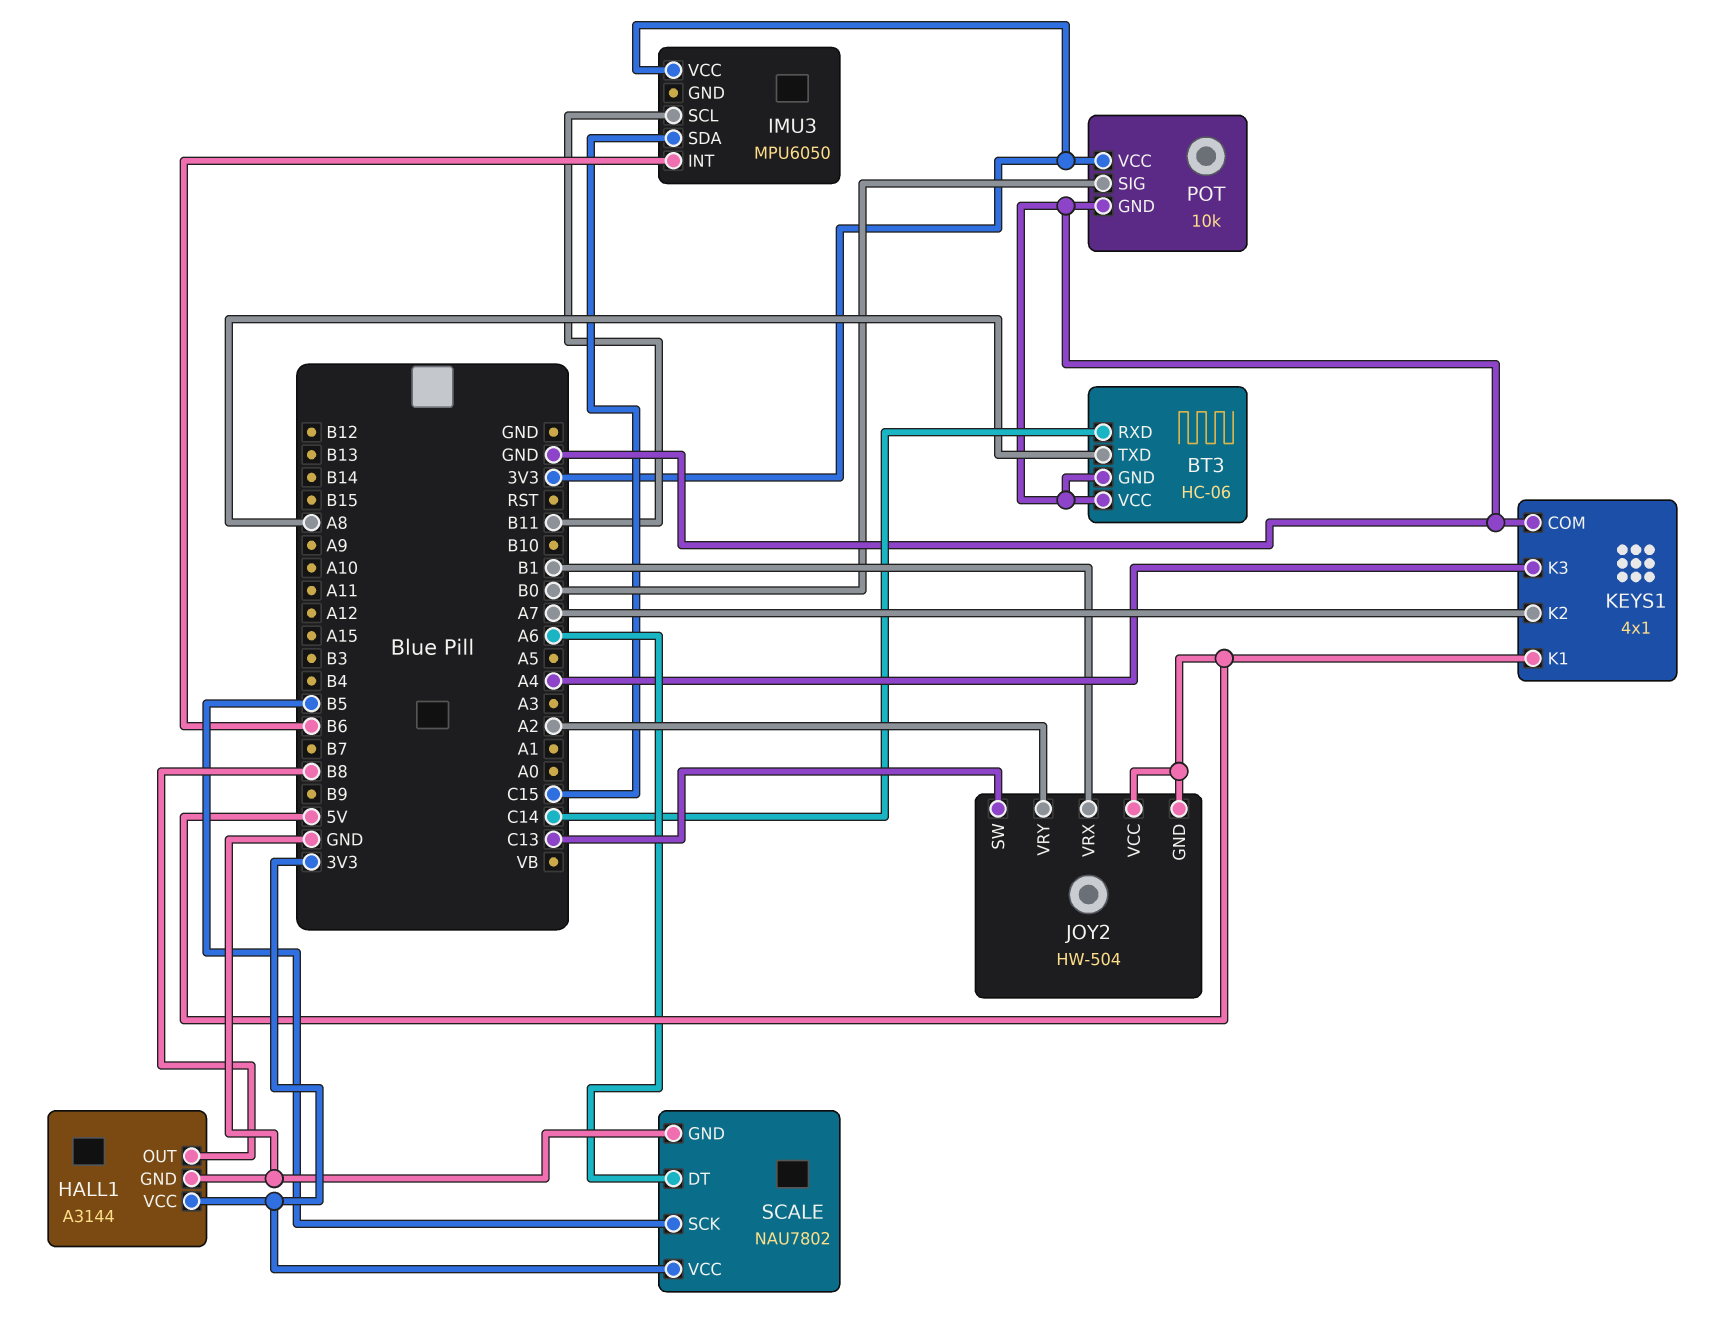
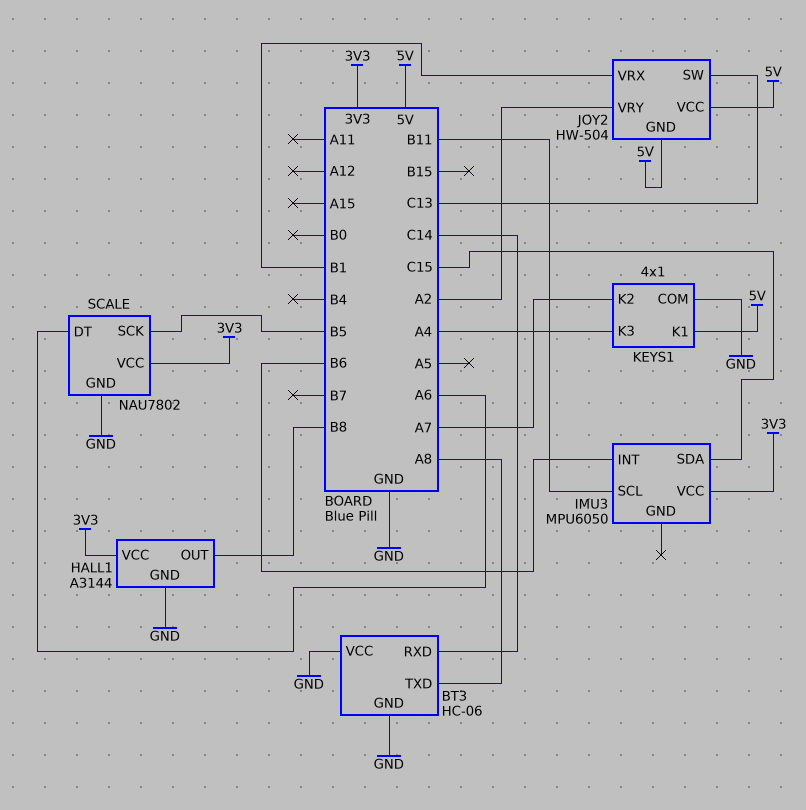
POT: 10k -> none
POT pin GND: GND -> none
POT pin SIG: B0 -> none
POT pin VCC: 3V3 -> none

